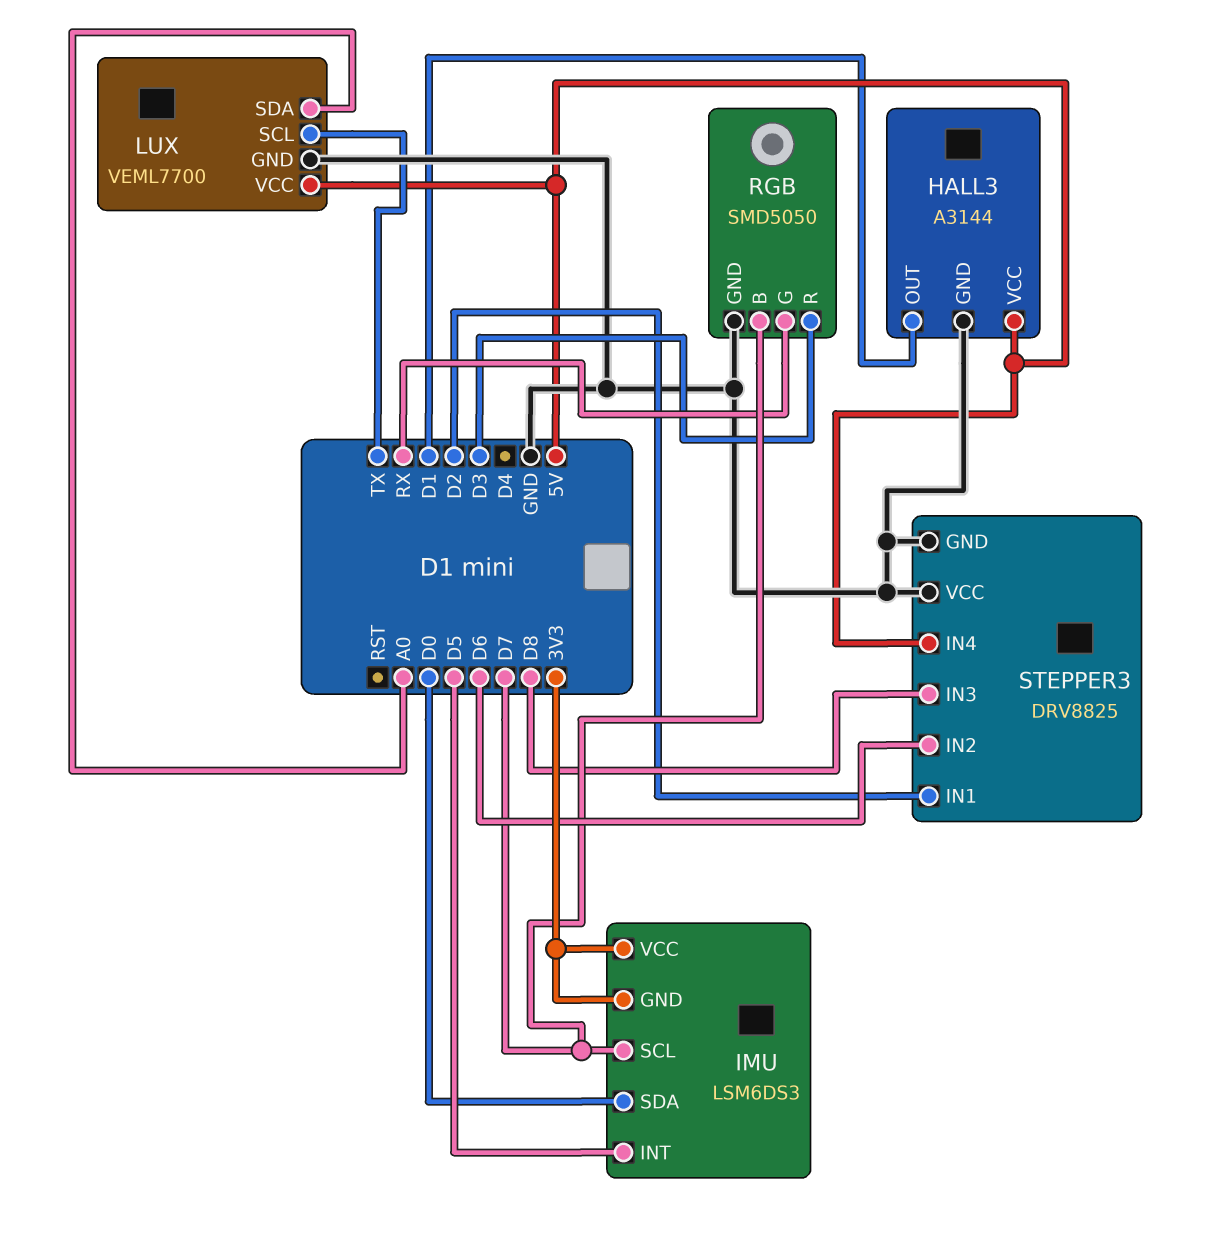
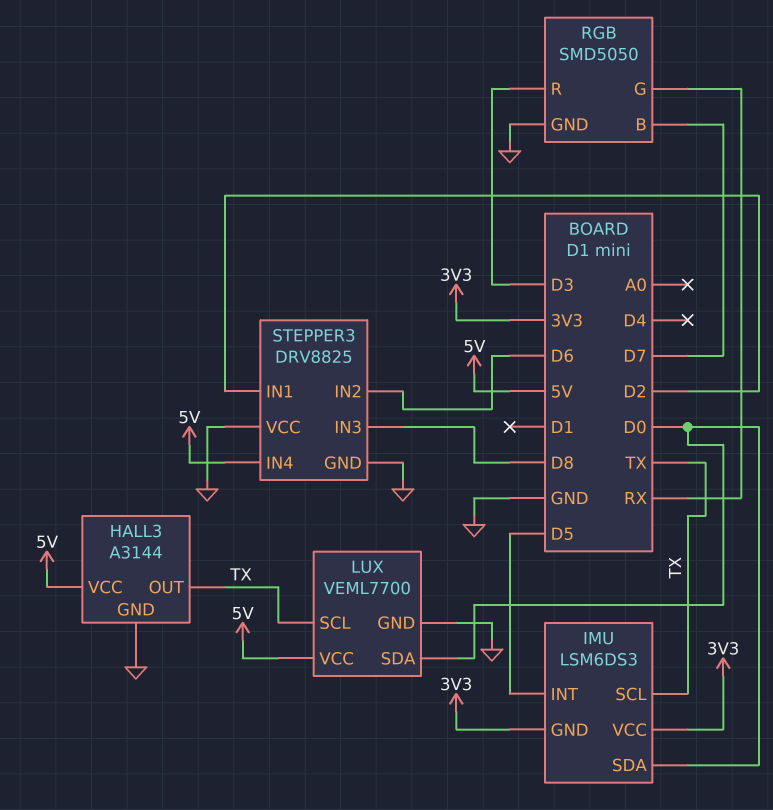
HALL3 pin OUT: D1 -> TX
IMU pin SCL: D7 -> TX
LUX pin SDA: A0 -> D0

